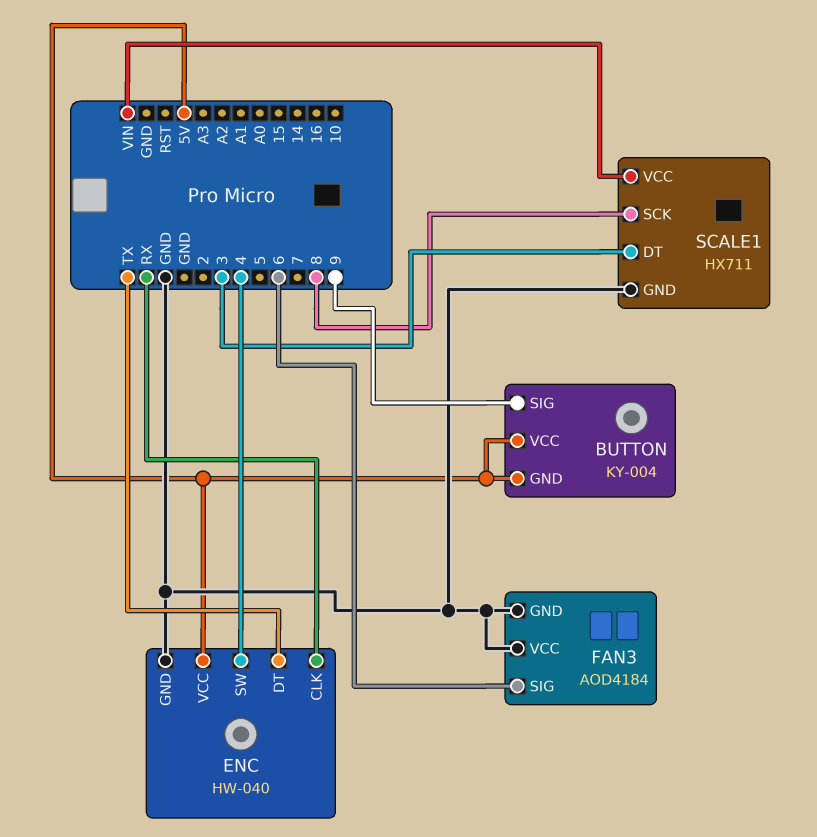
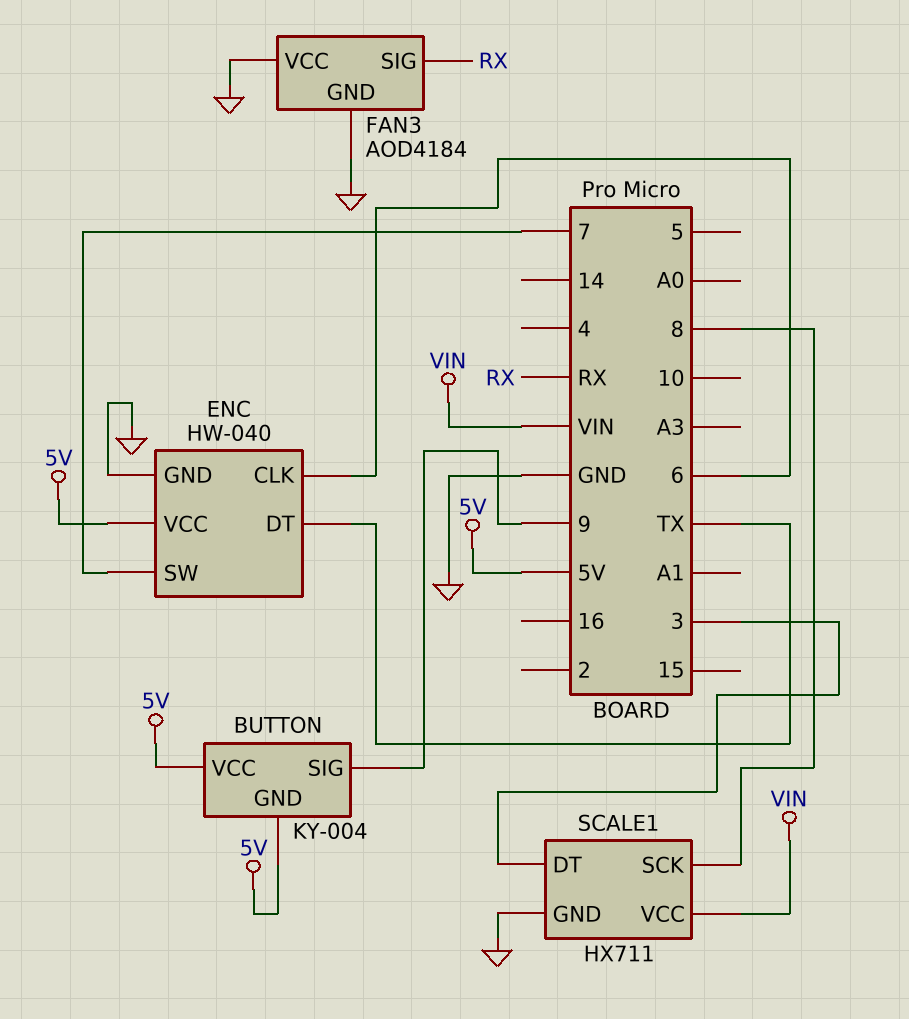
ENC pin CLK: RX -> 6
ENC pin SW: 4 -> 7
FAN3 pin SIG: 6 -> RX

